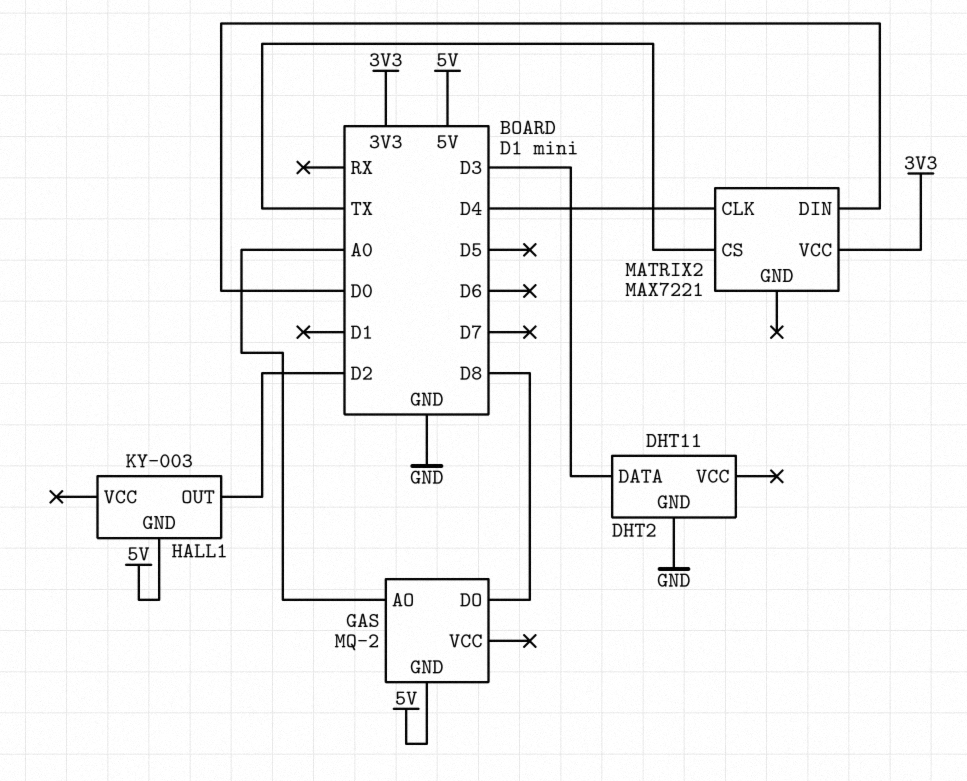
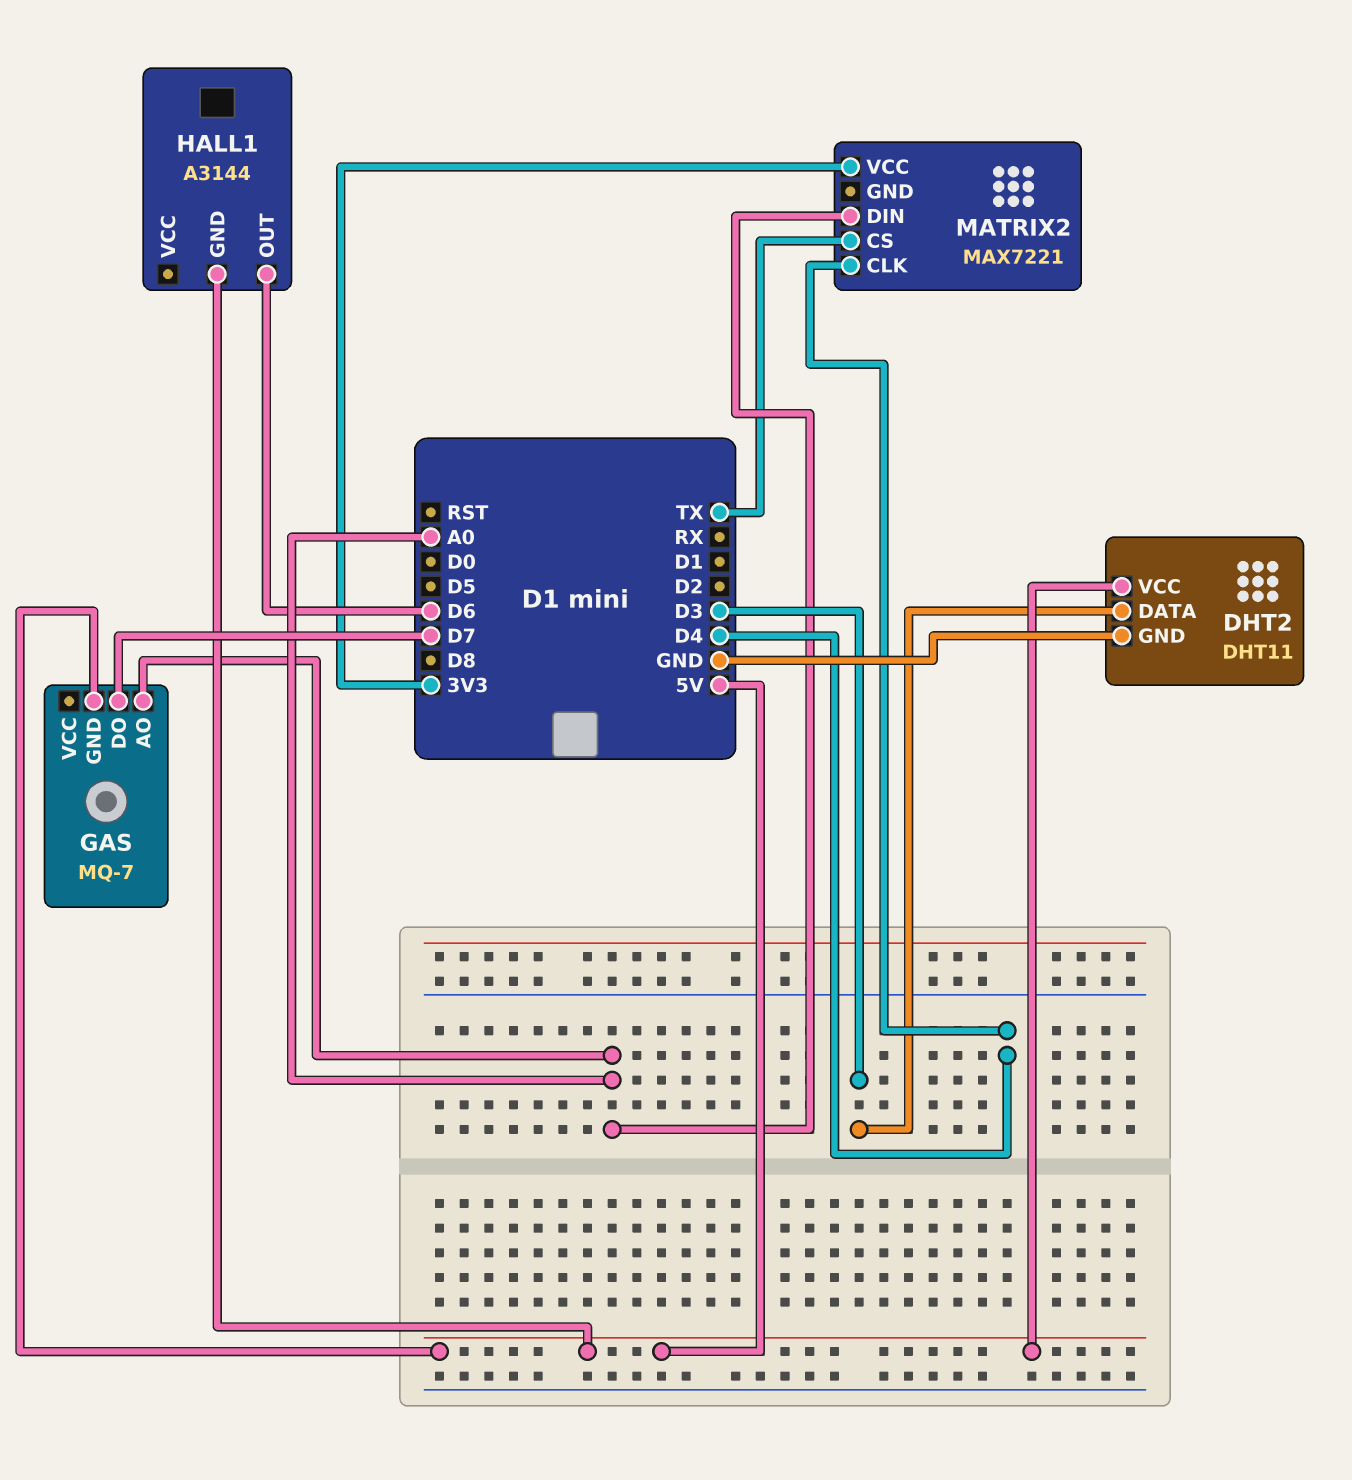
DHT2 pin VCC: none -> 5V
GAS: MQ-2 -> MQ-7
GAS pin DO: D8 -> D7
HALL1: KY-003 -> A3144
HALL1 pin OUT: D2 -> D6
MATRIX2 pin DIN: D0 -> A0

